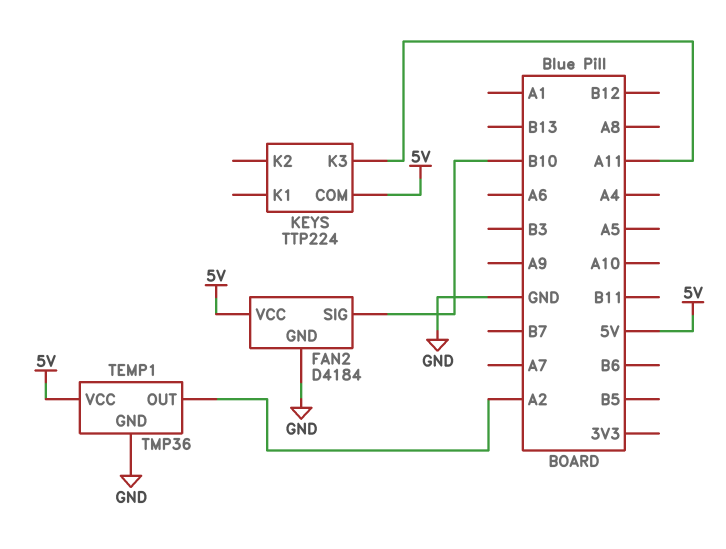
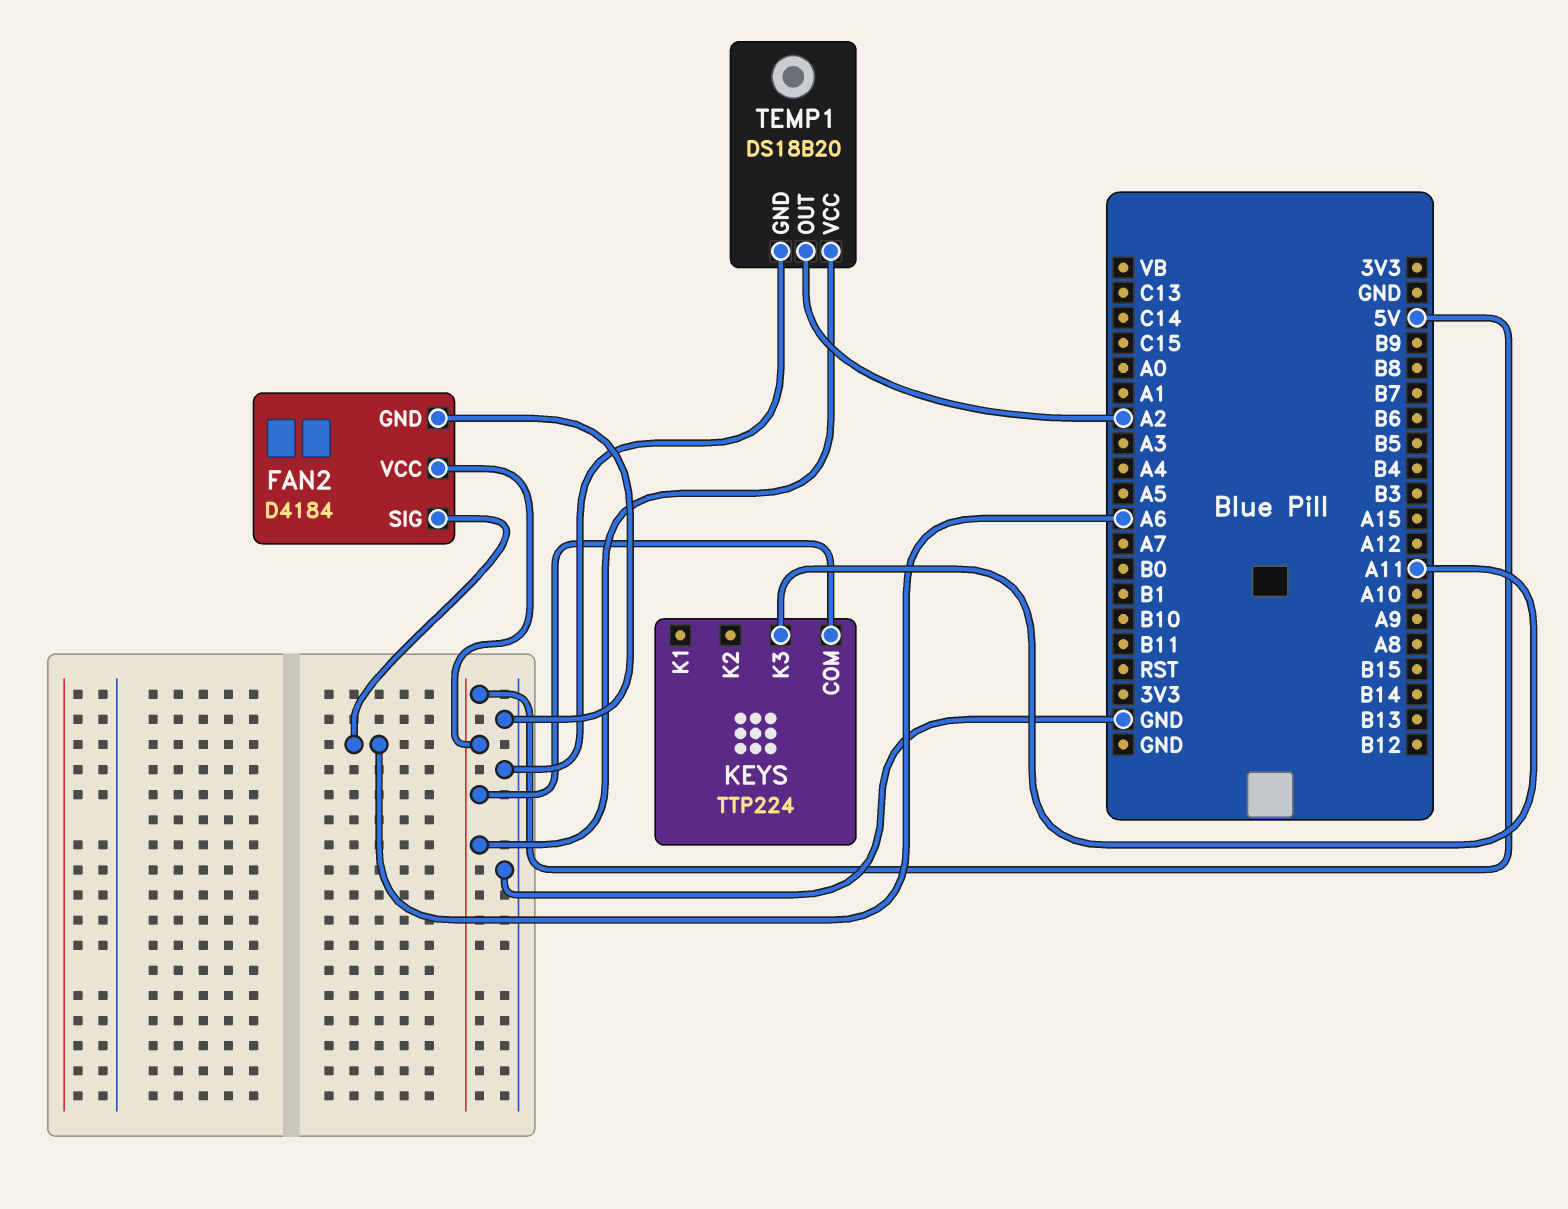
FAN2 pin SIG: B10 -> A6
TEMP1: TMP36 -> DS18B20

